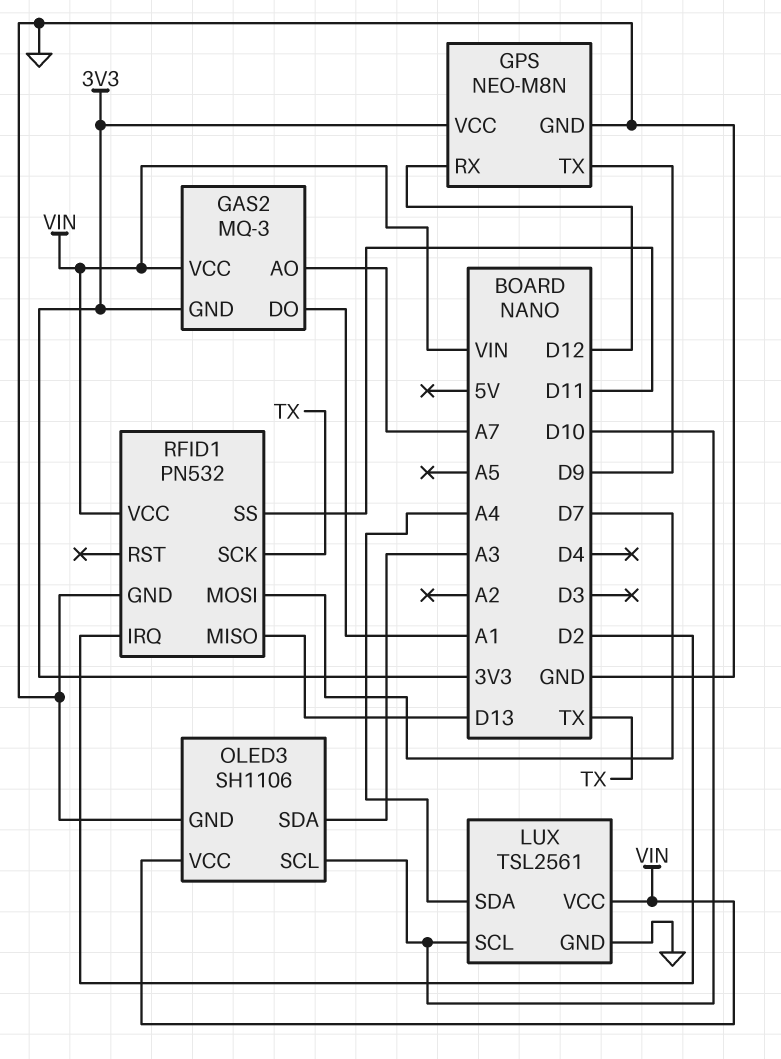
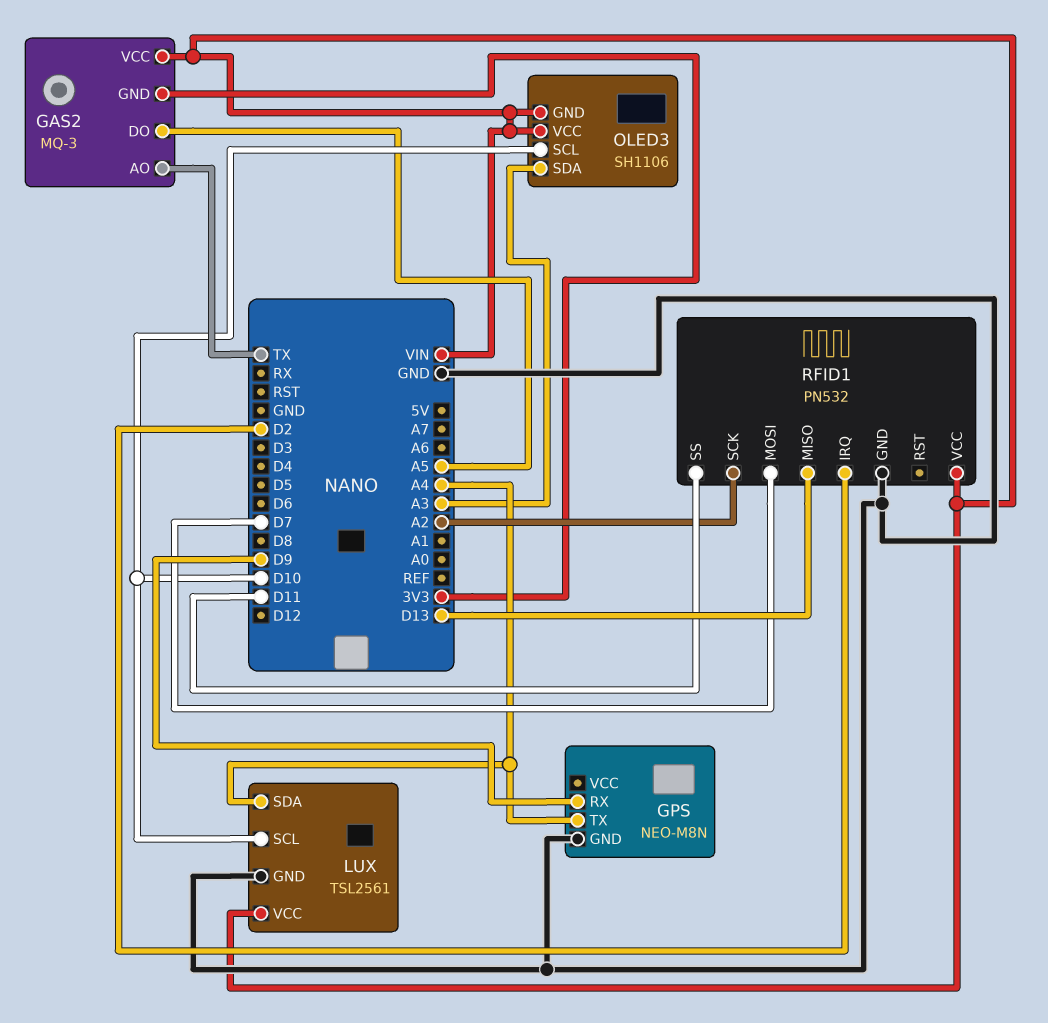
GAS2 pin AO: A7 -> TX
GAS2 pin DO: A1 -> A5
GPS pin RX: D12 -> D9
GPS pin TX: D9 -> A4
GPS pin VCC: 3V3 -> none
OLED3 pin GND: GND -> VIN
RFID1 pin SCK: TX -> A2

